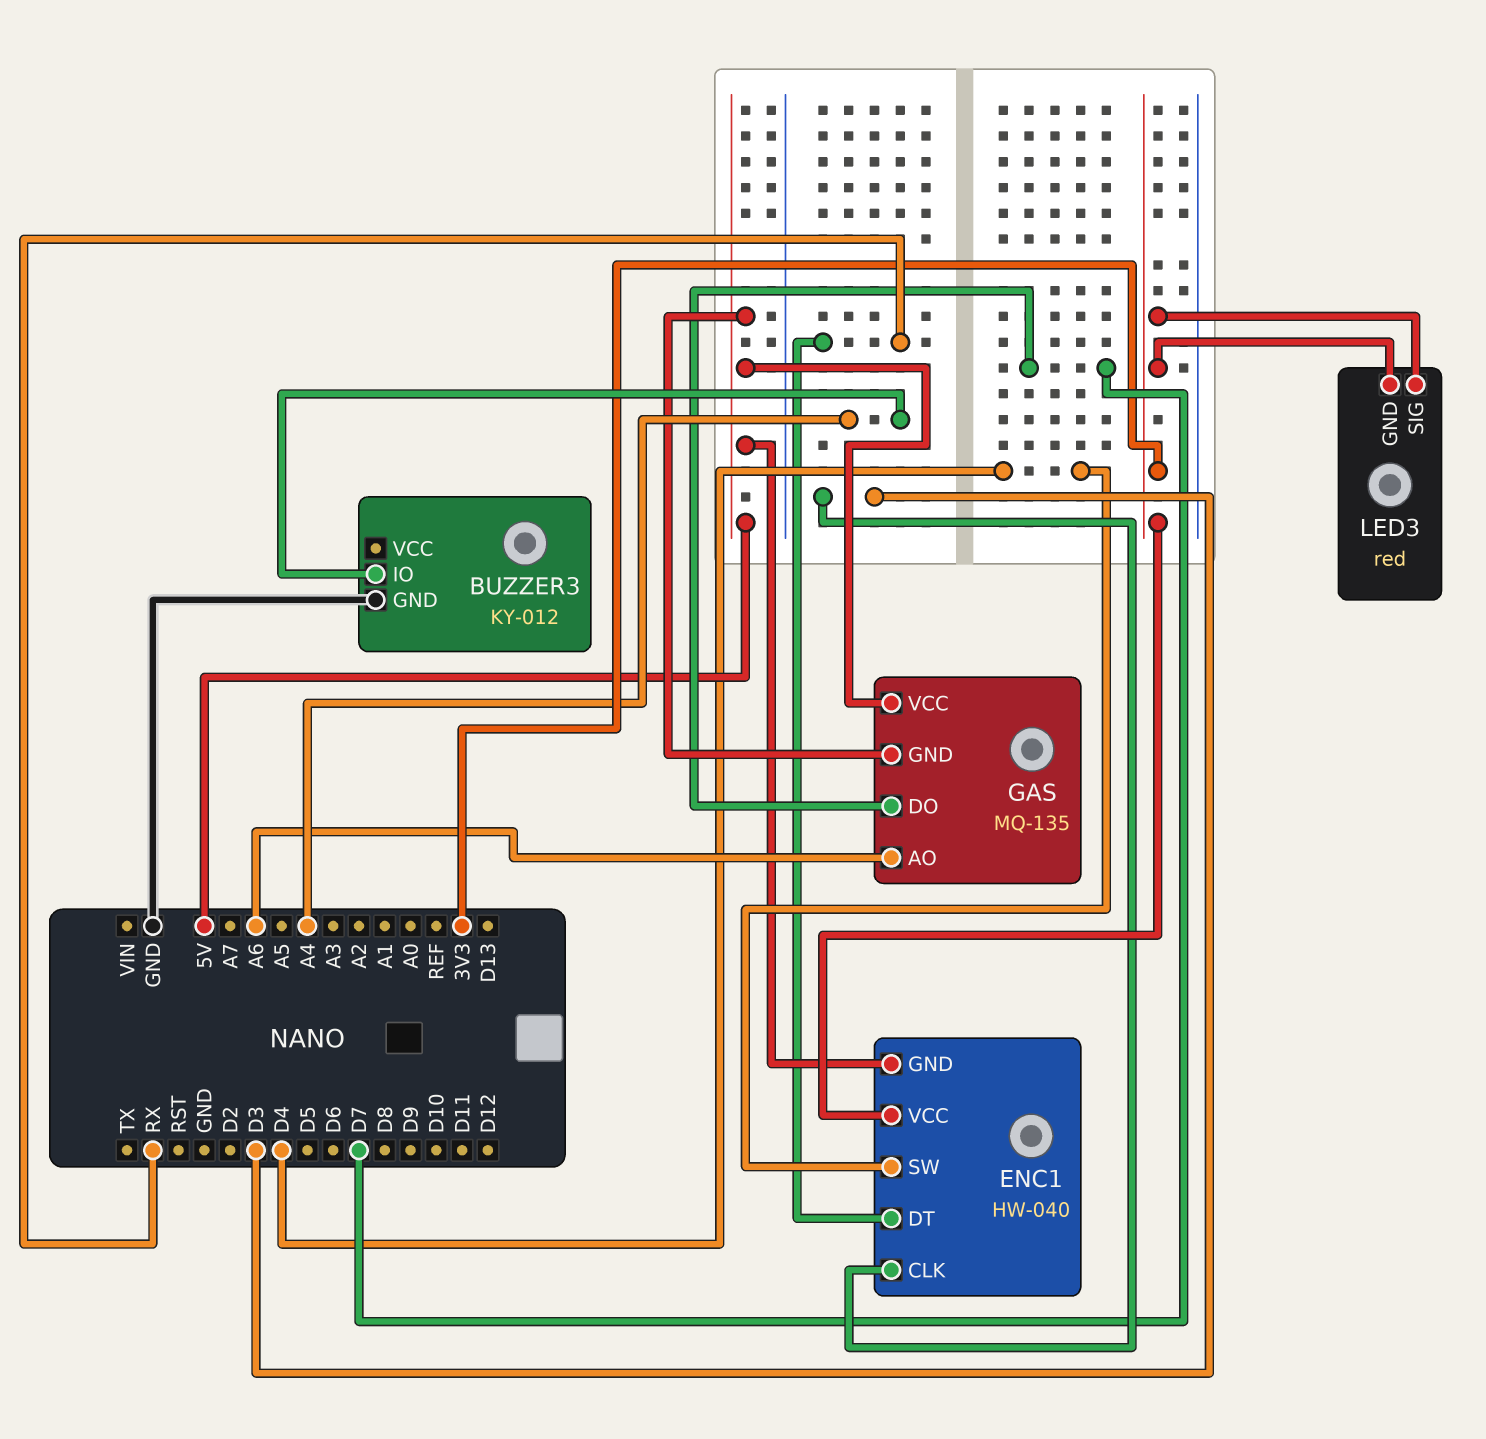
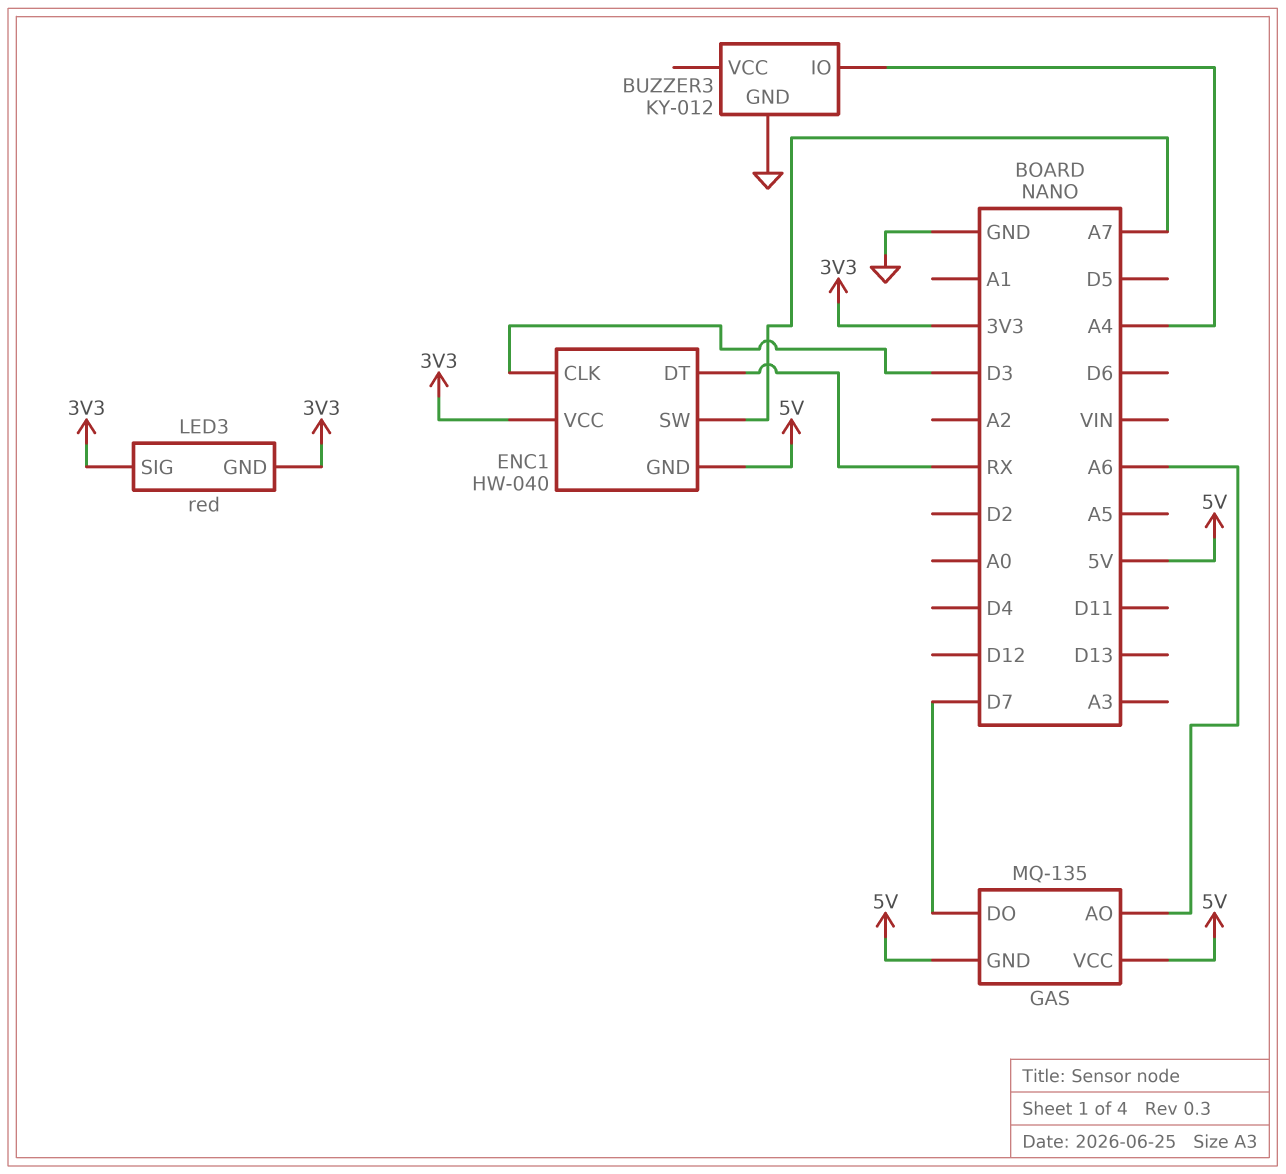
ENC1 pin SW: D4 -> A7

